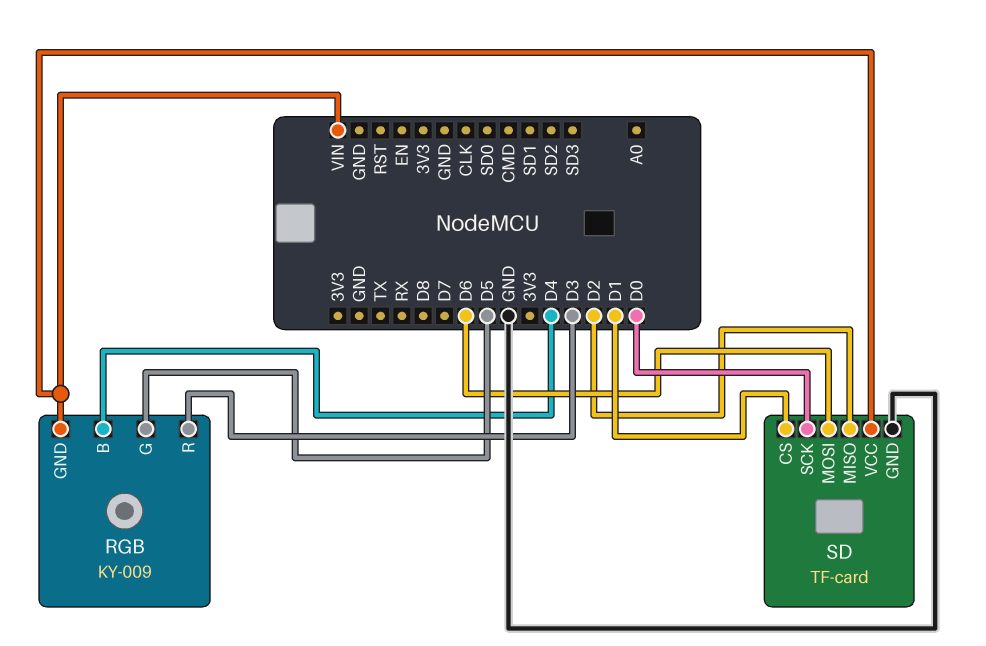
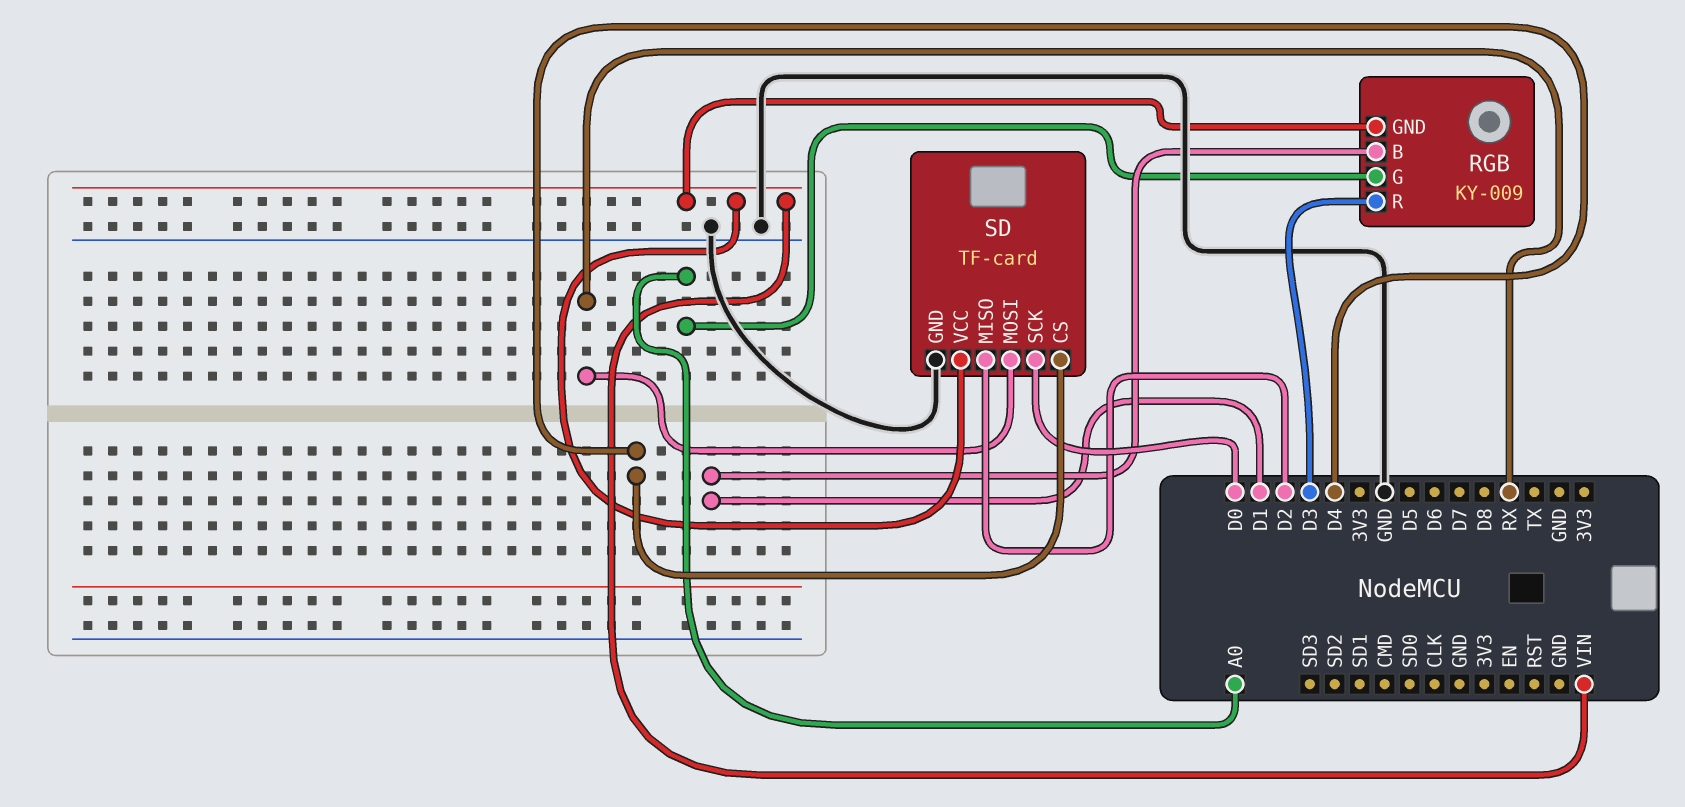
RGB pin B: D4 -> D1
RGB pin G: D5 -> A0
SD pin CS: D1 -> D4
SD pin MOSI: D6 -> RX

